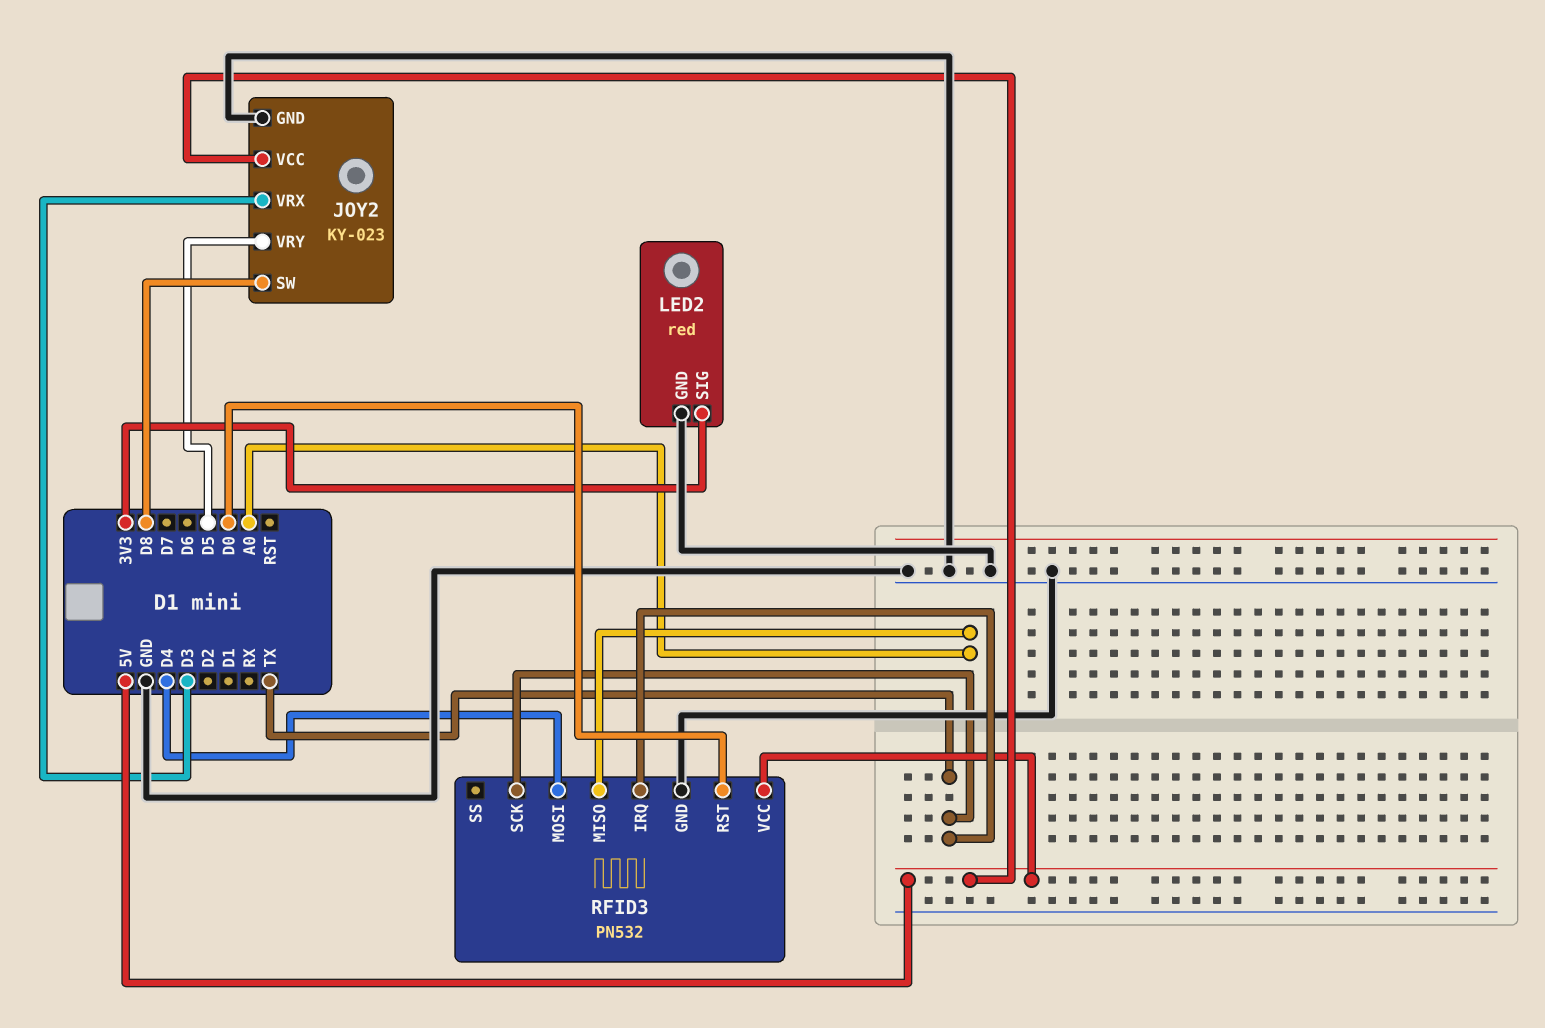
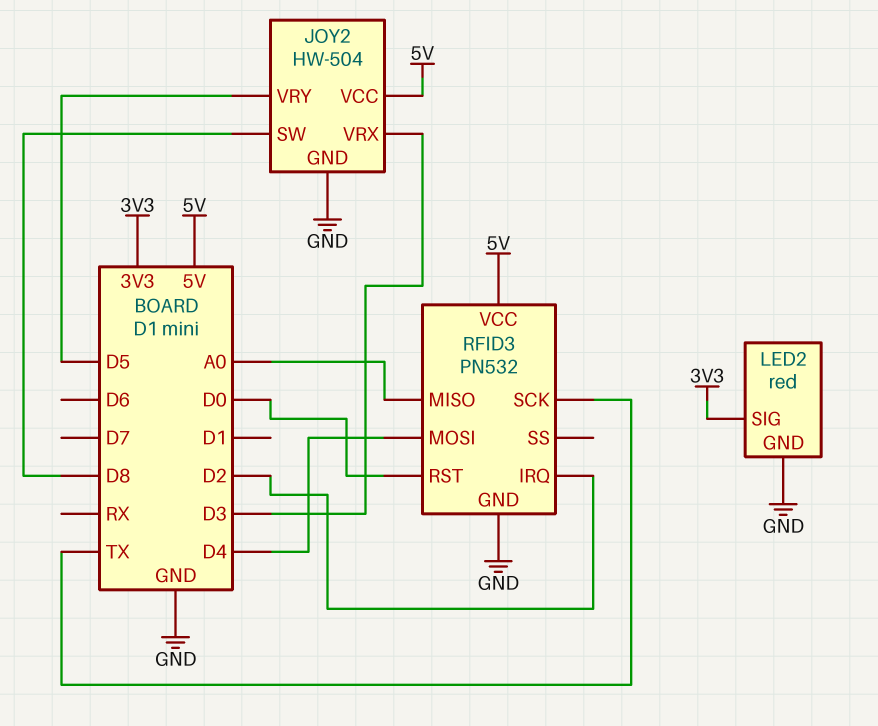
JOY2: KY-023 -> HW-504
RFID3 pin IRQ: TX -> D2

